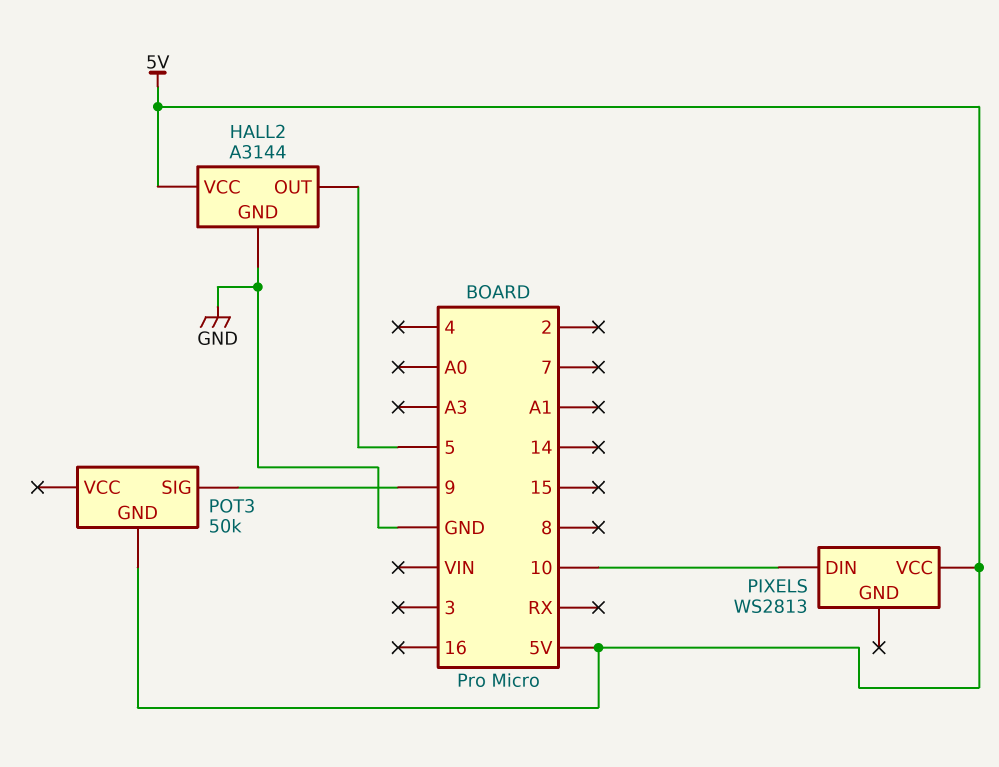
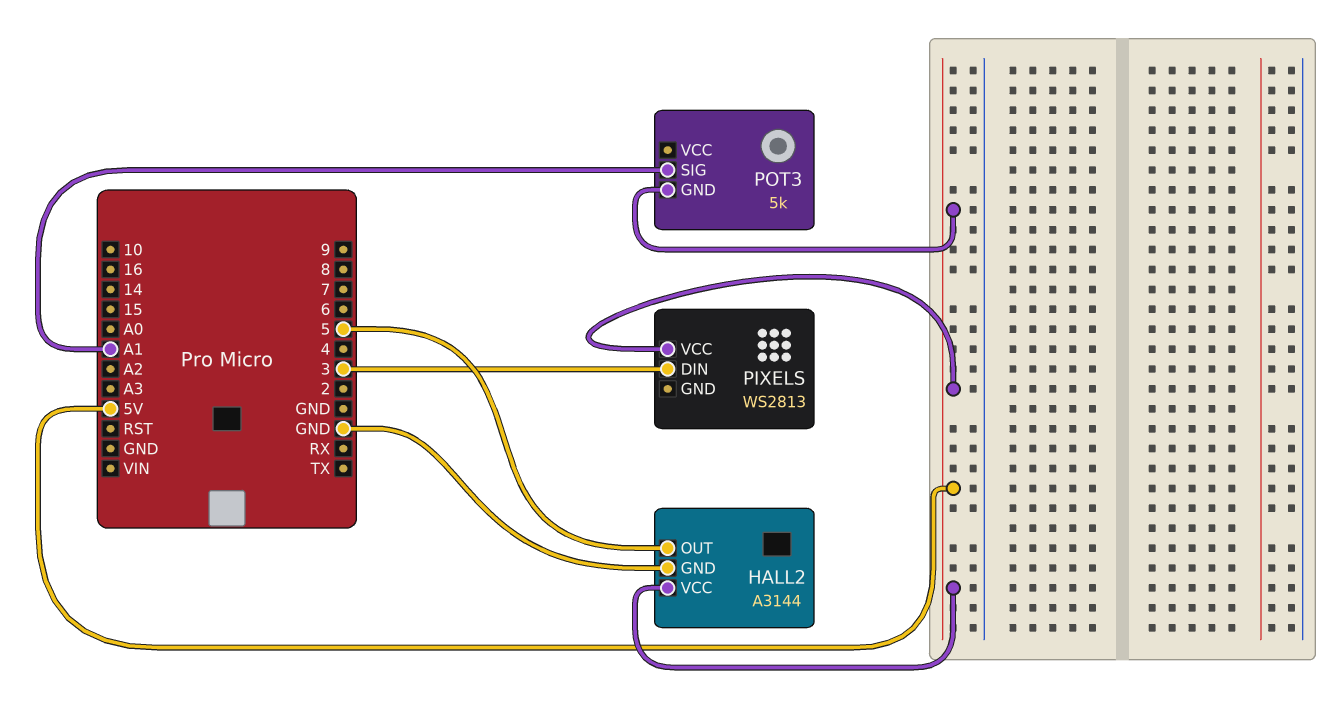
PIXELS pin DIN: 10 -> 3
POT3: 50k -> 5k
POT3 pin SIG: 9 -> A1

